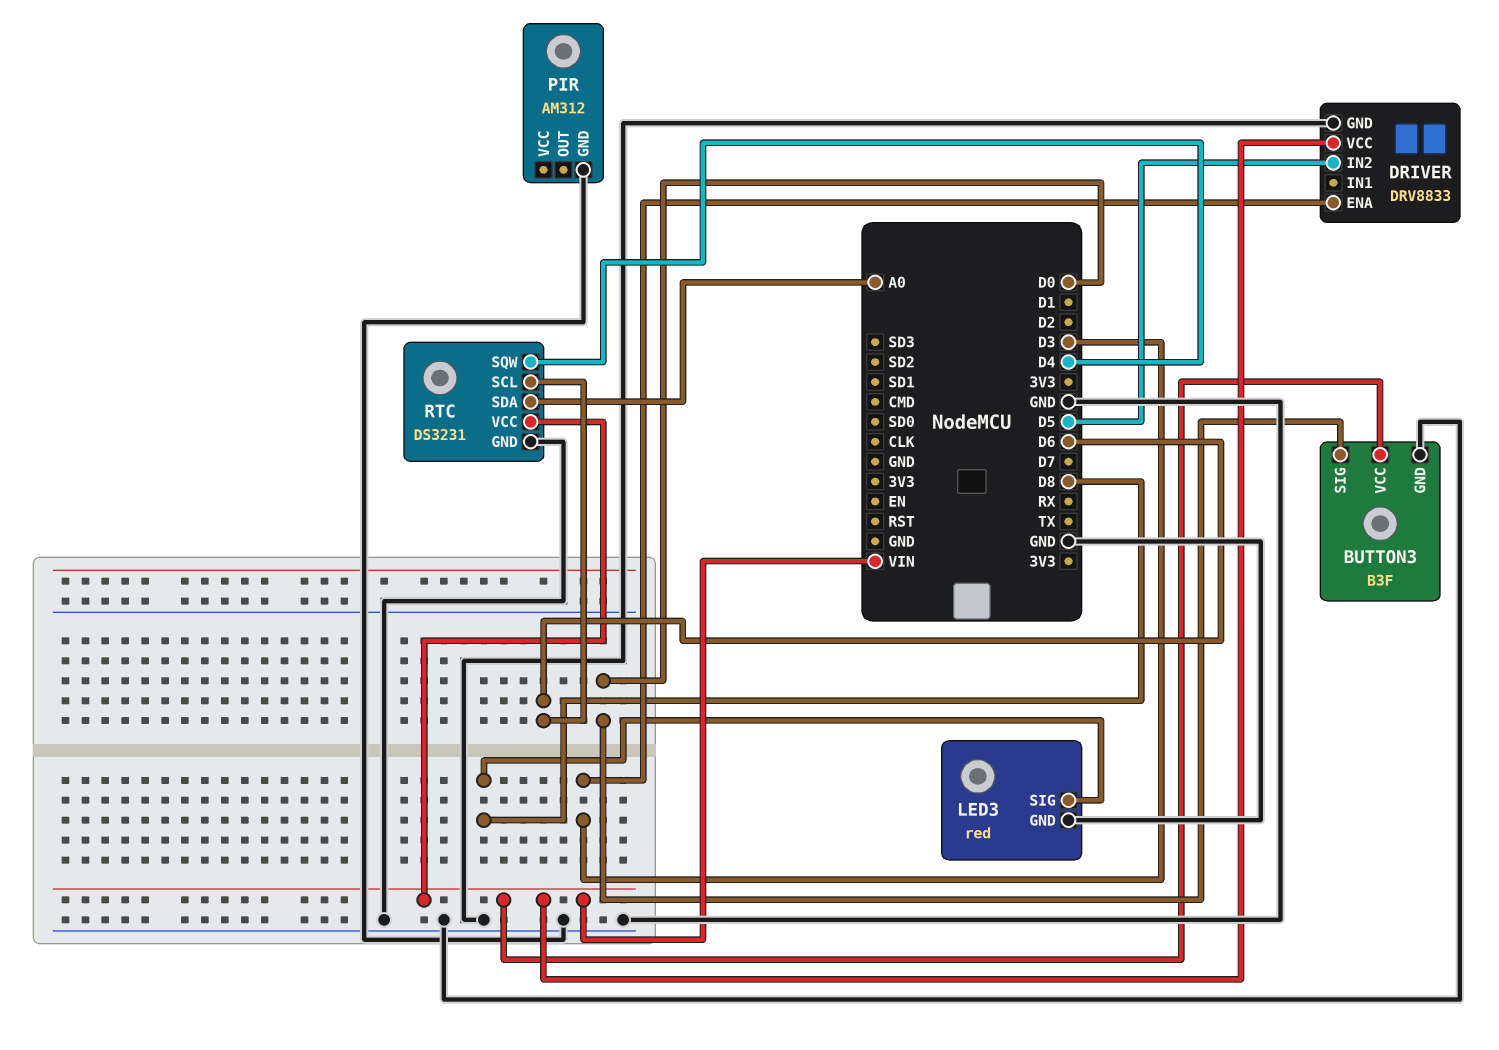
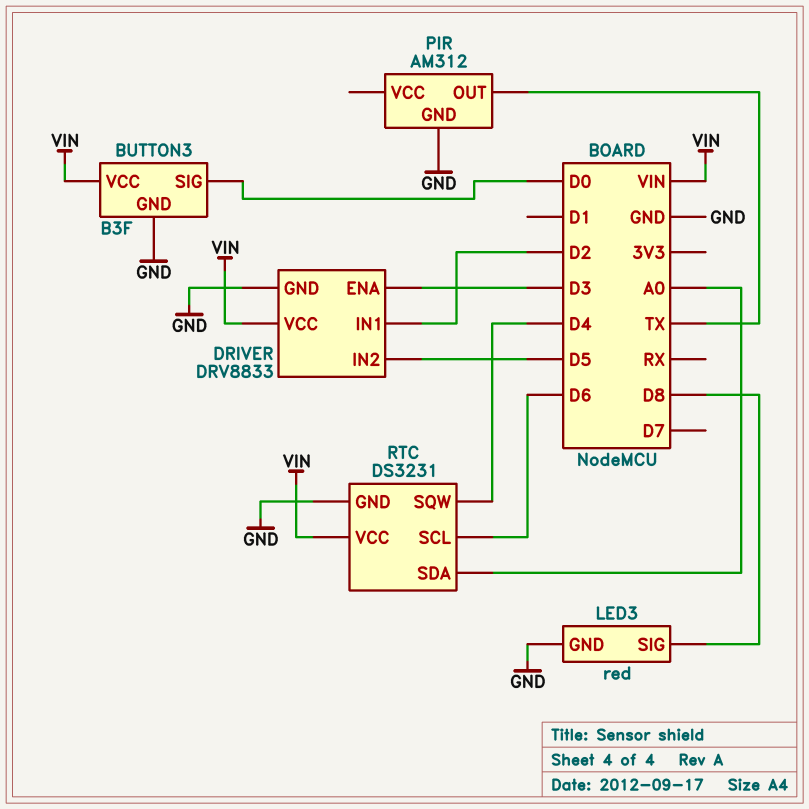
DRIVER pin IN1: none -> D2
PIR pin OUT: none -> TX

